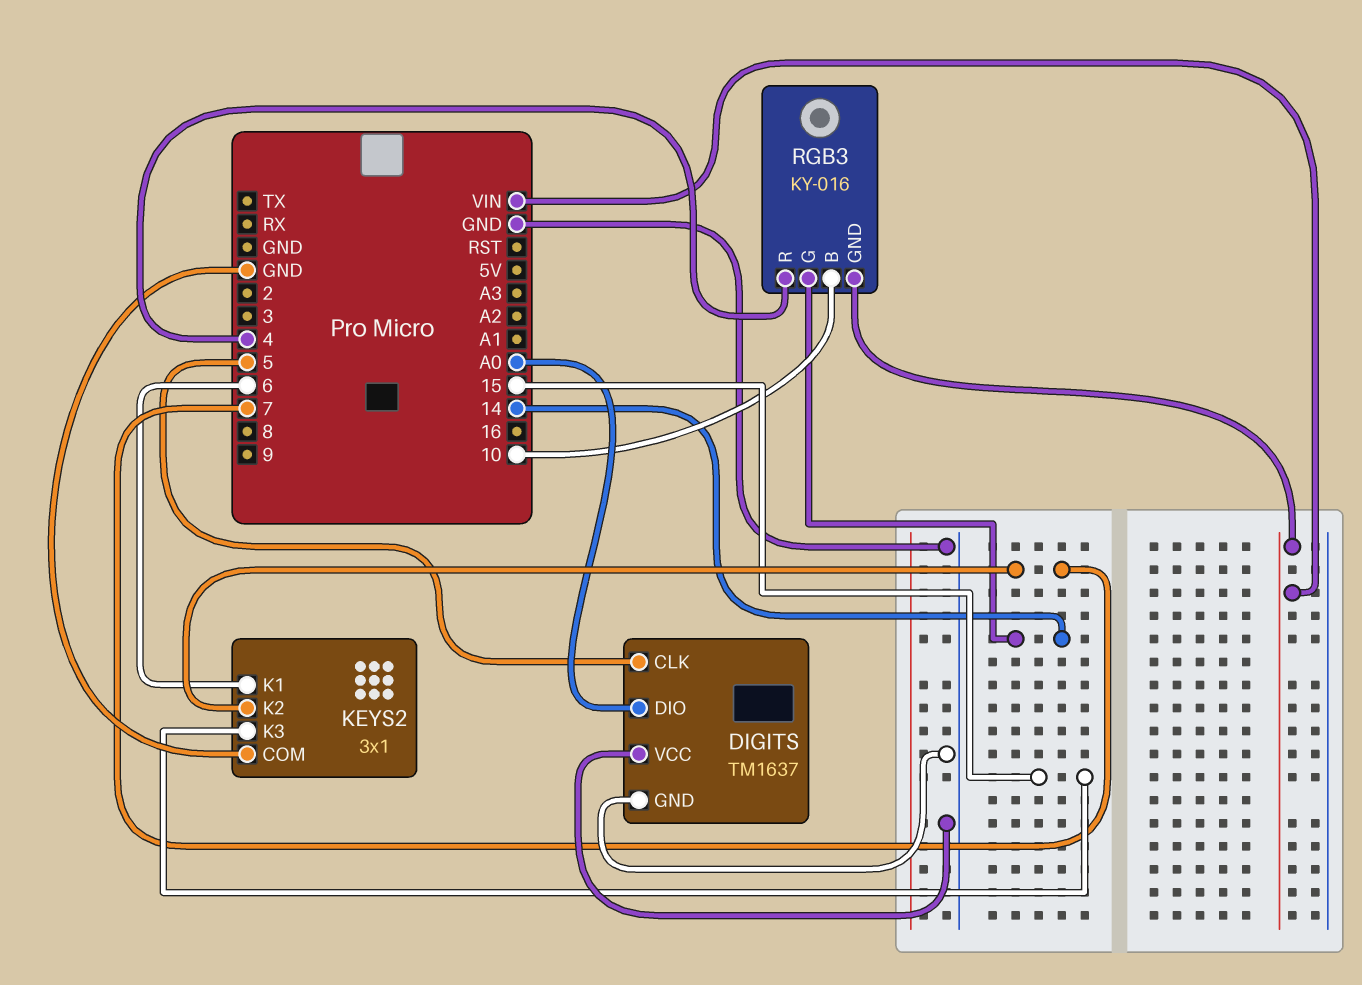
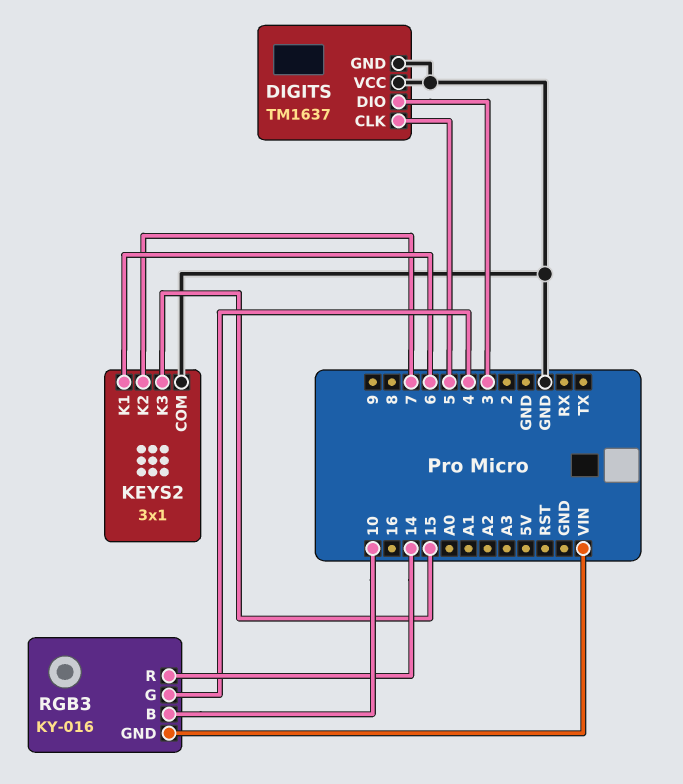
DIGITS pin DIO: A0 -> 3
RGB3 pin G: 14 -> 4
RGB3 pin R: 4 -> 14

